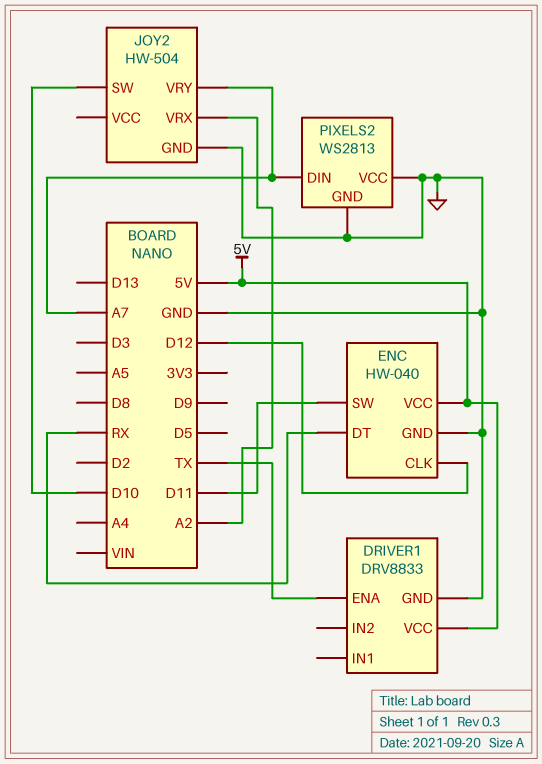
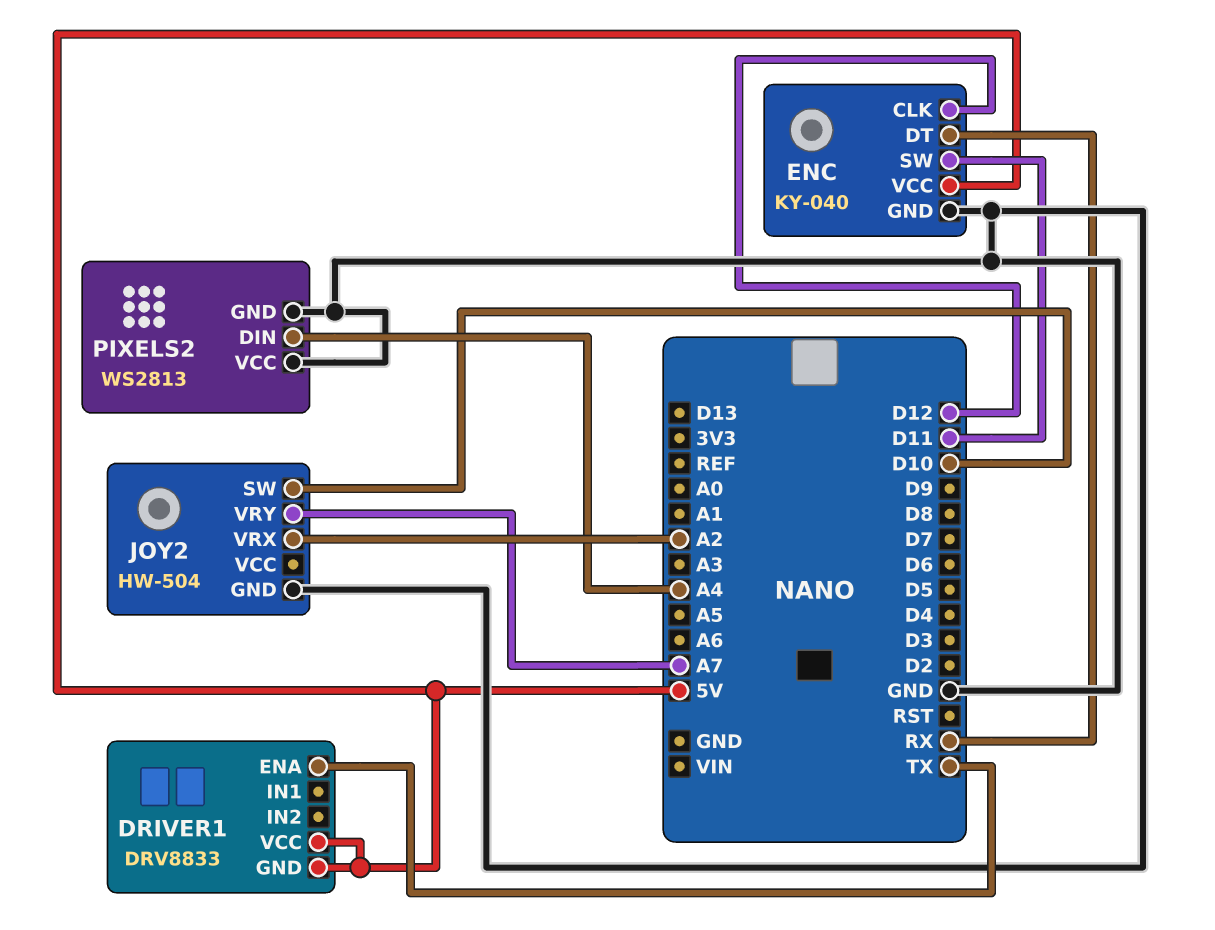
DRIVER1 pin GND: GND -> 5V
ENC: HW-040 -> KY-040
PIXELS2 pin DIN: A7 -> A4

